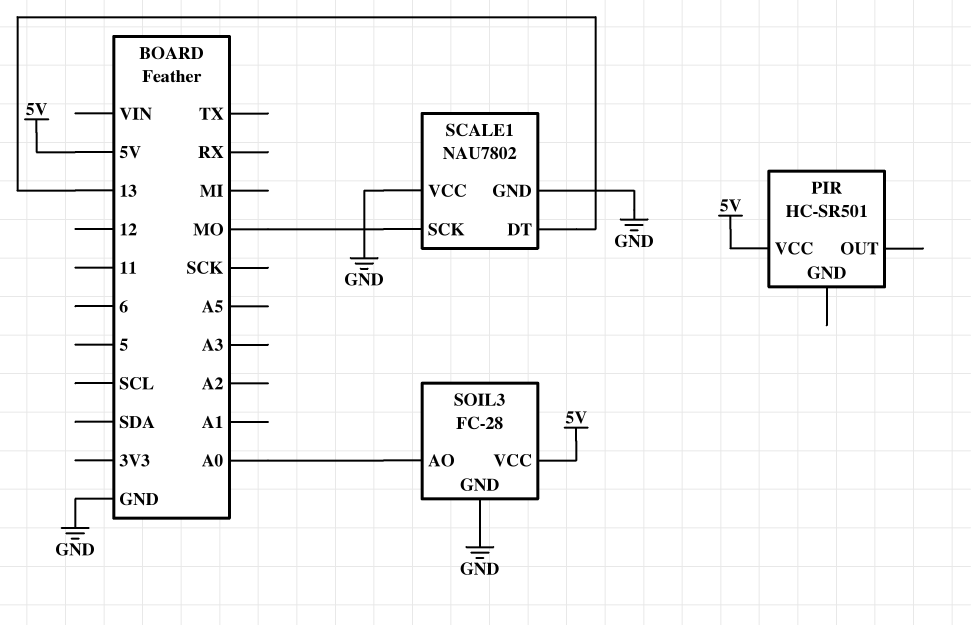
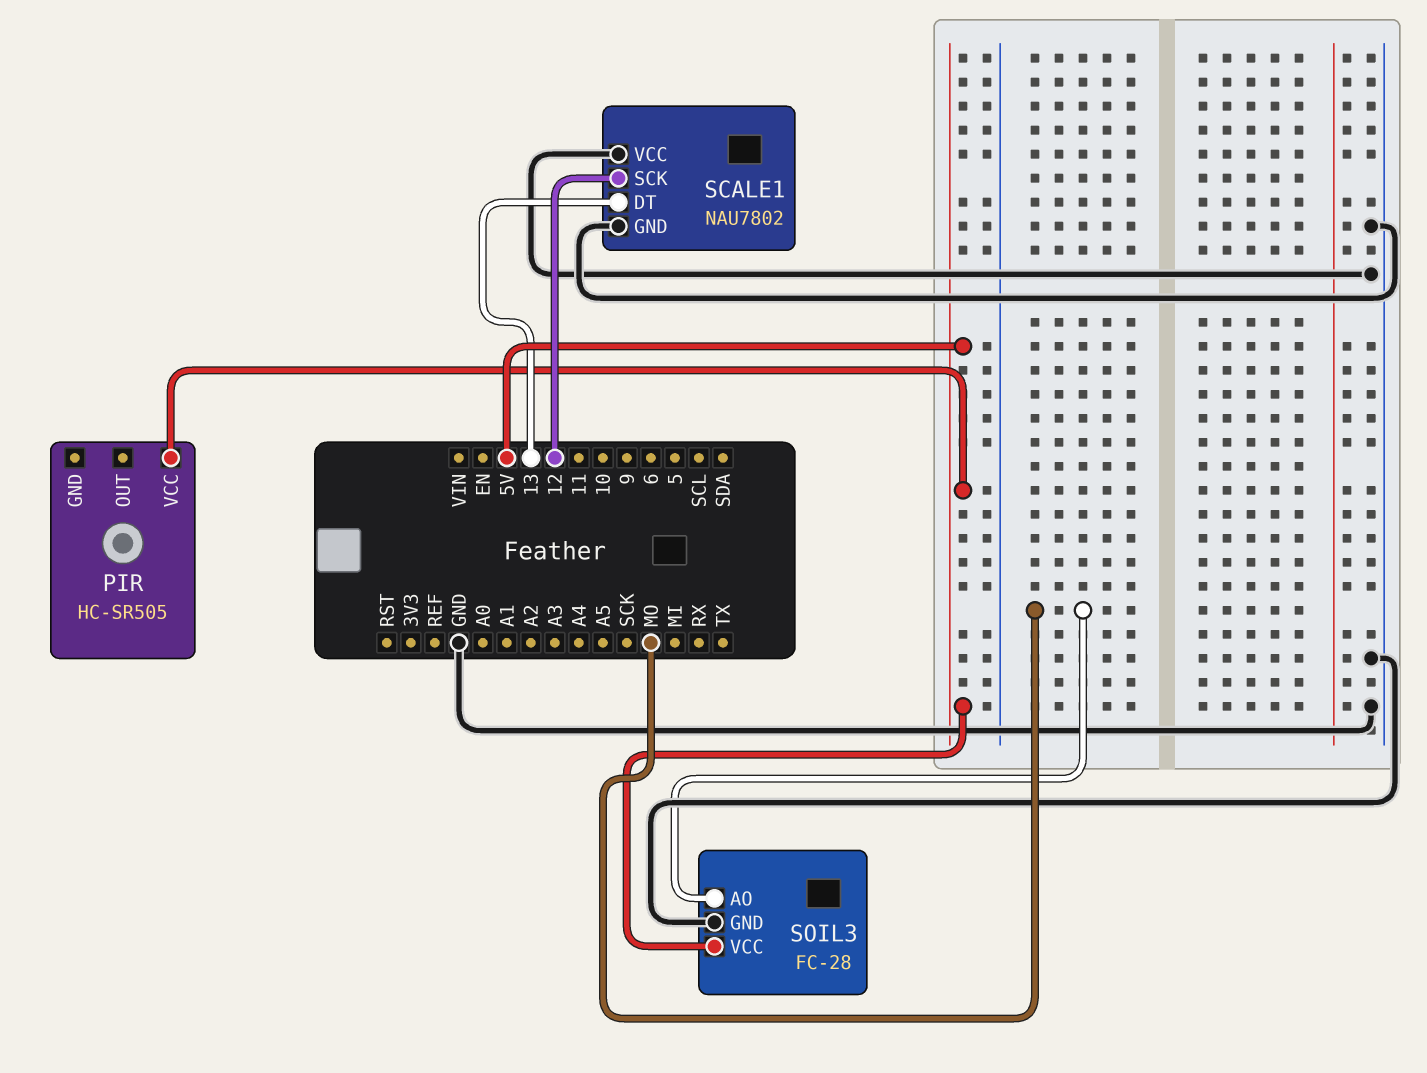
PIR: HC-SR501 -> HC-SR505
SCALE1 pin SCK: MO -> 12
SOIL3 pin AO: A0 -> MO

